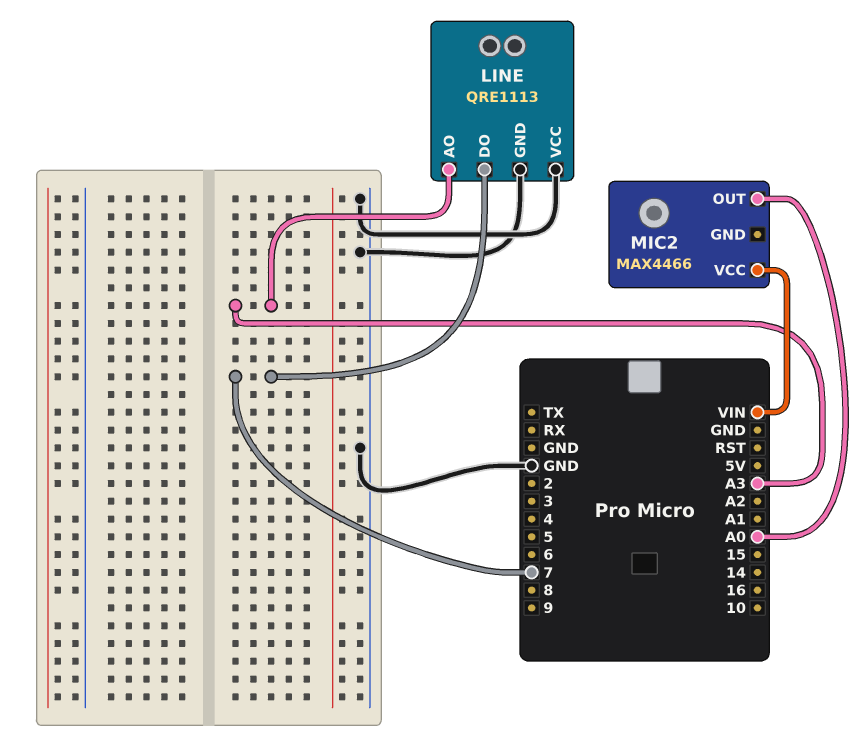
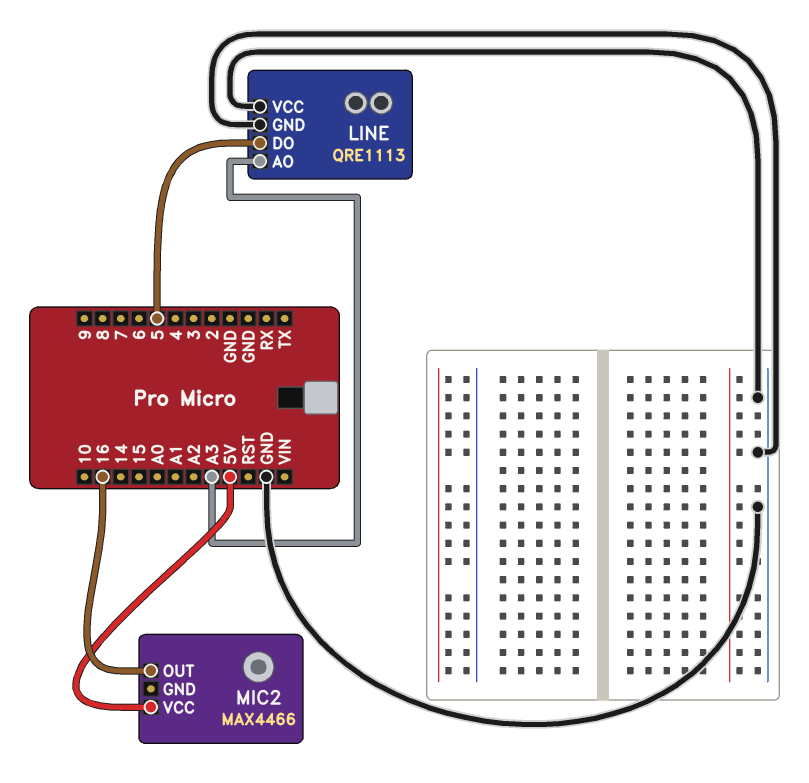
LINE pin DO: 7 -> 5
MIC2 pin OUT: A0 -> 16
MIC2 pin VCC: VIN -> 5V

